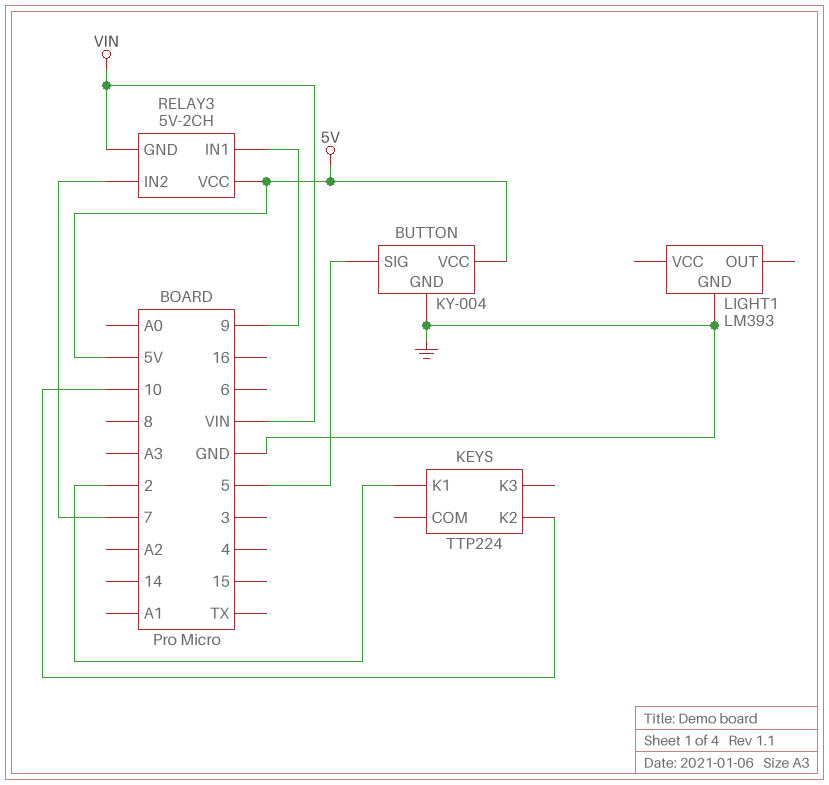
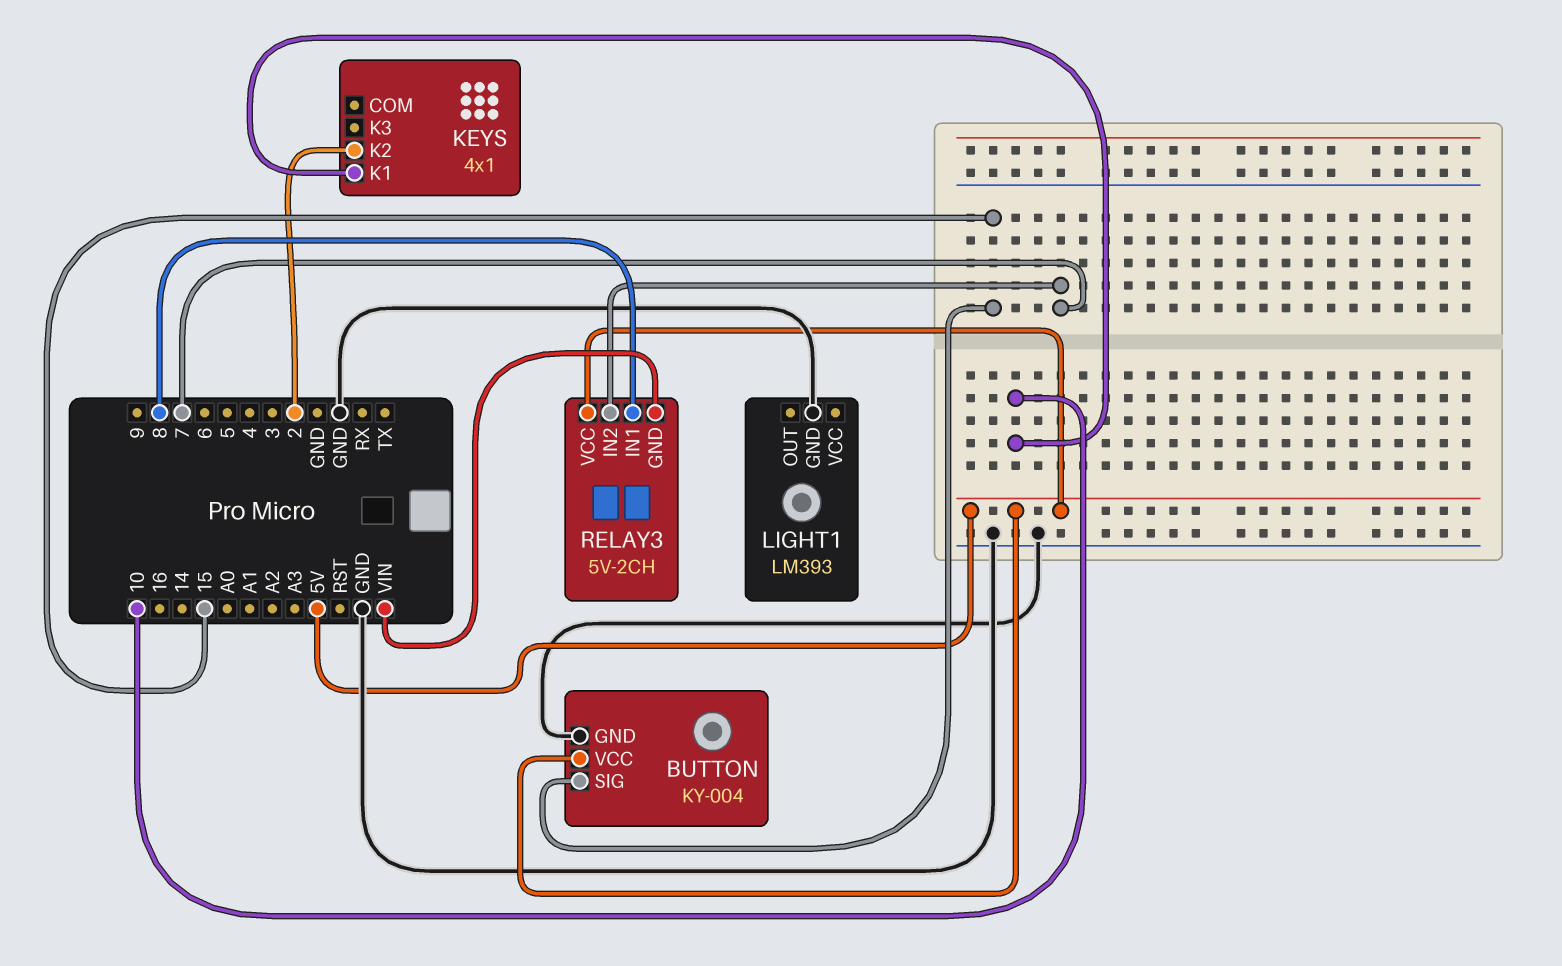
BUTTON pin SIG: 5 -> 15
KEYS: TTP224 -> 4x1
KEYS pin K1: 2 -> 10
KEYS pin K2: 10 -> 2
RELAY3 pin IN1: 9 -> 8

